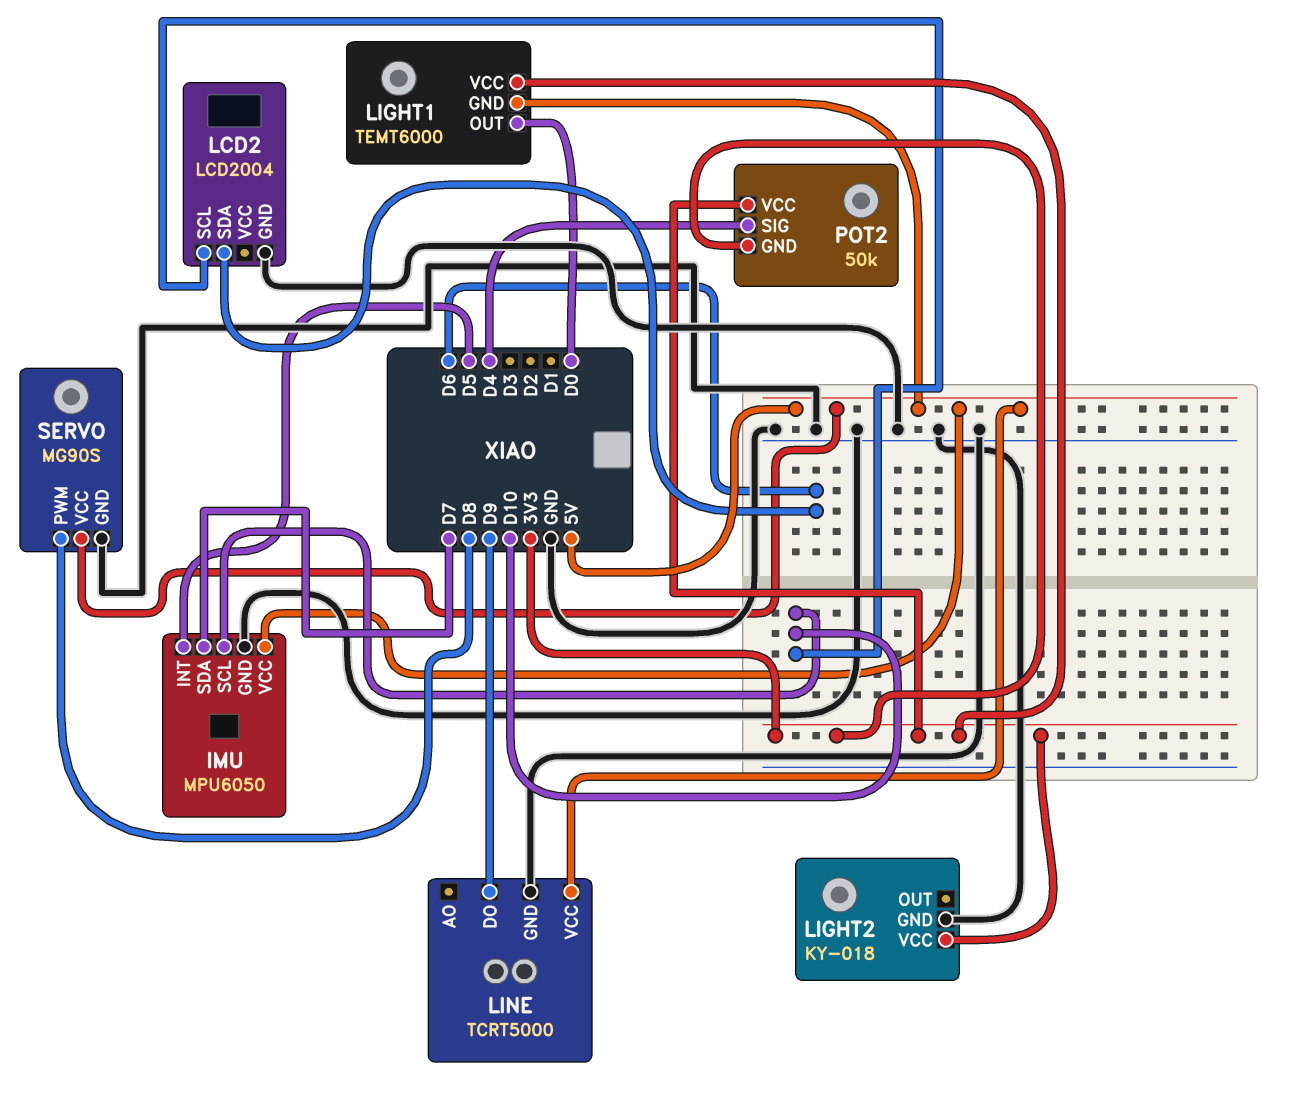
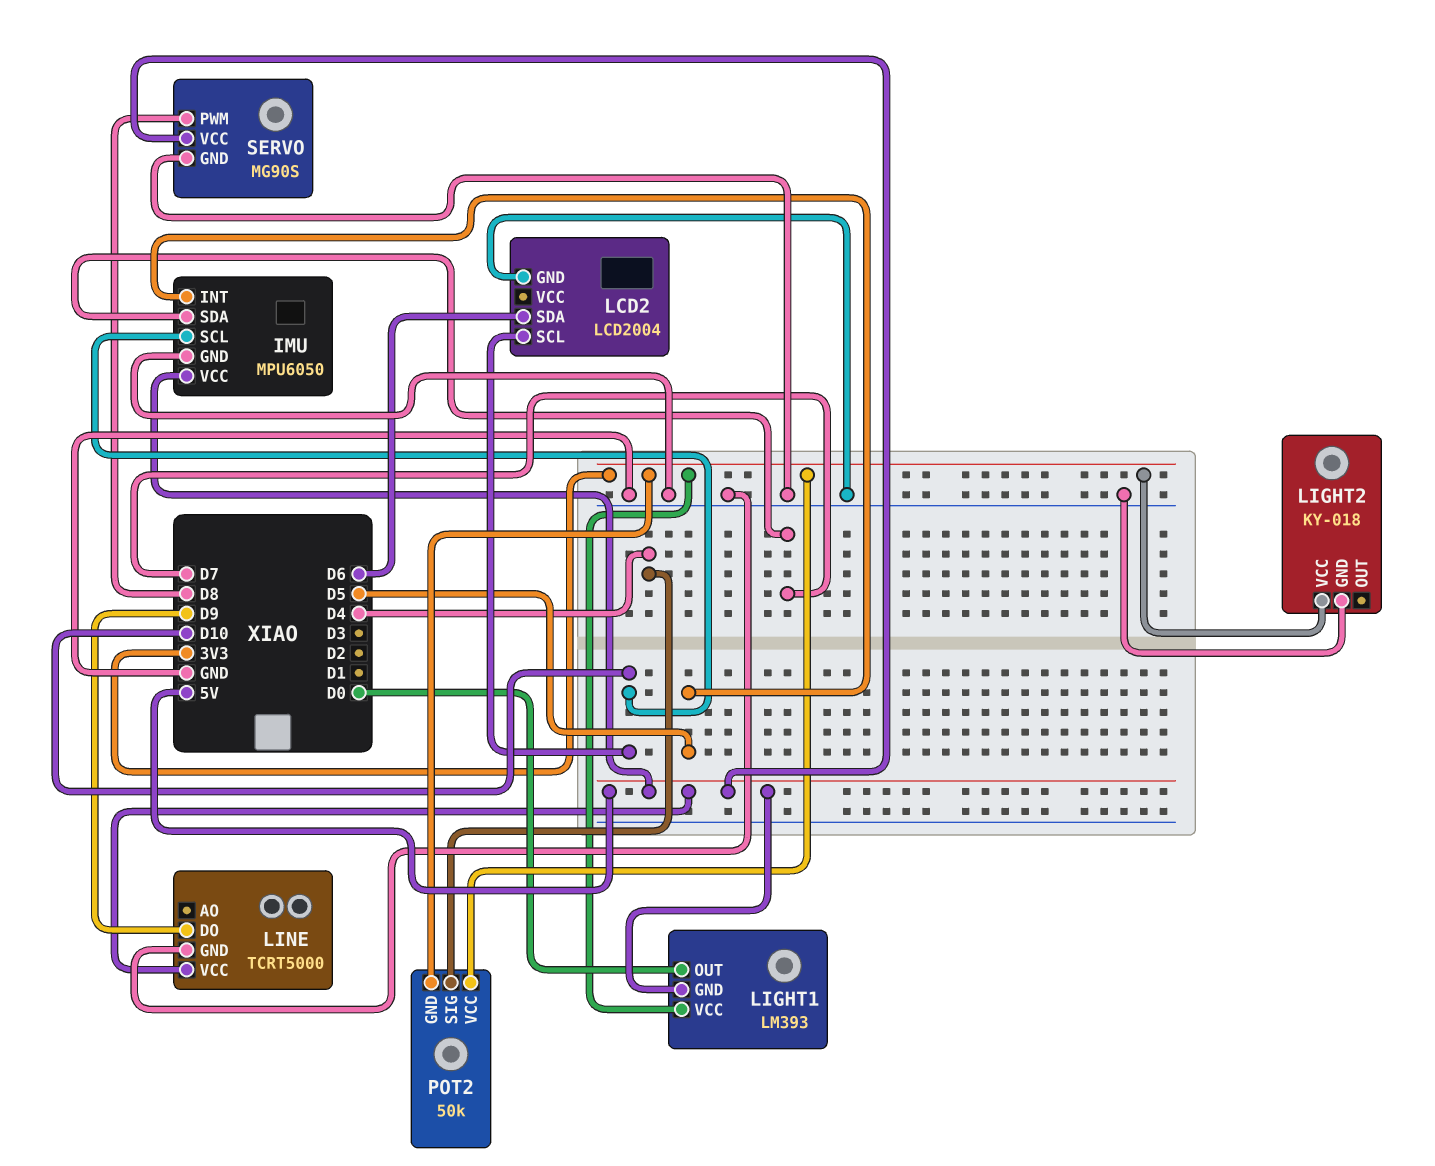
LIGHT1: TEMT6000 -> LM393

